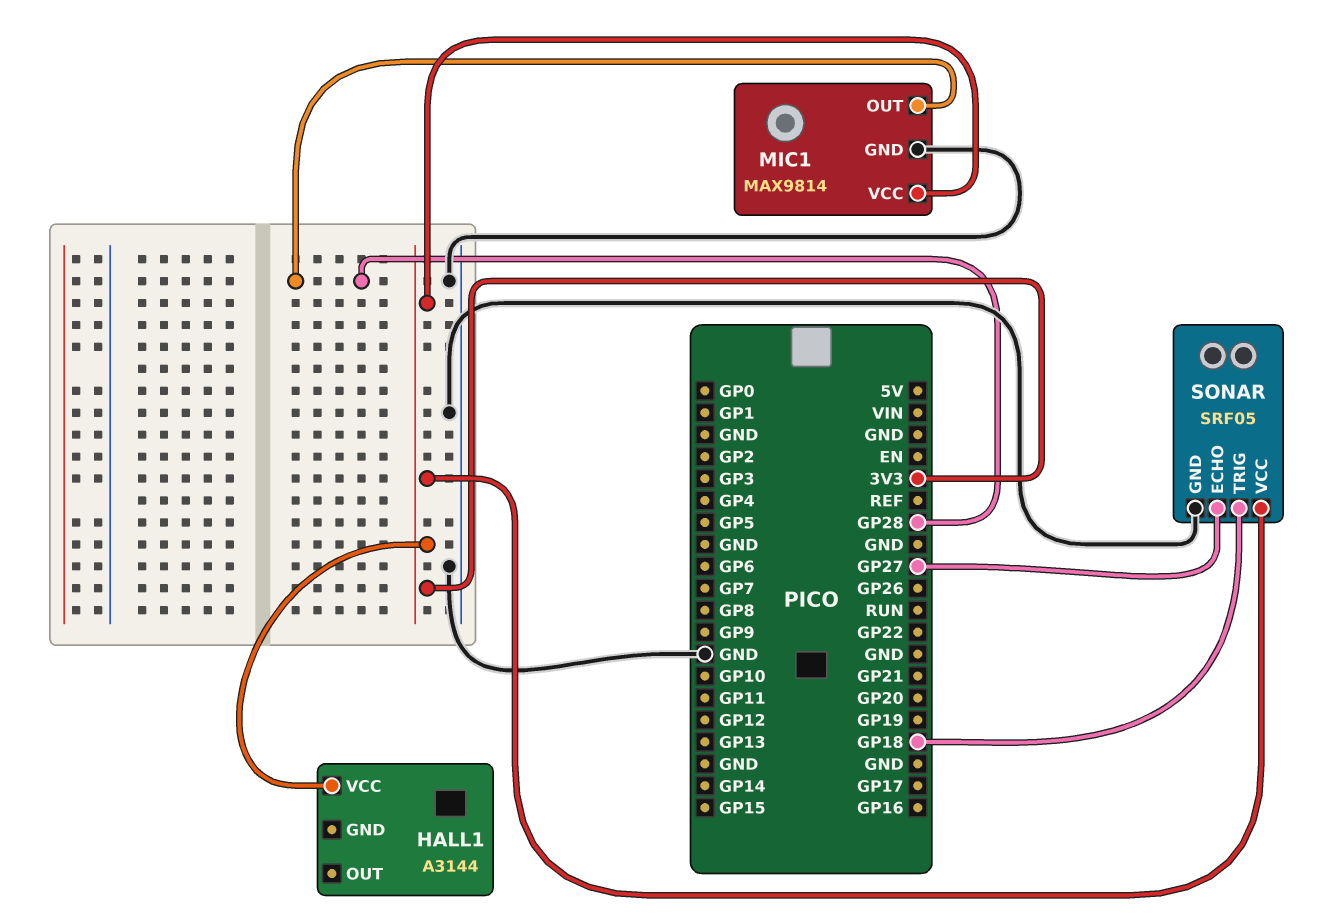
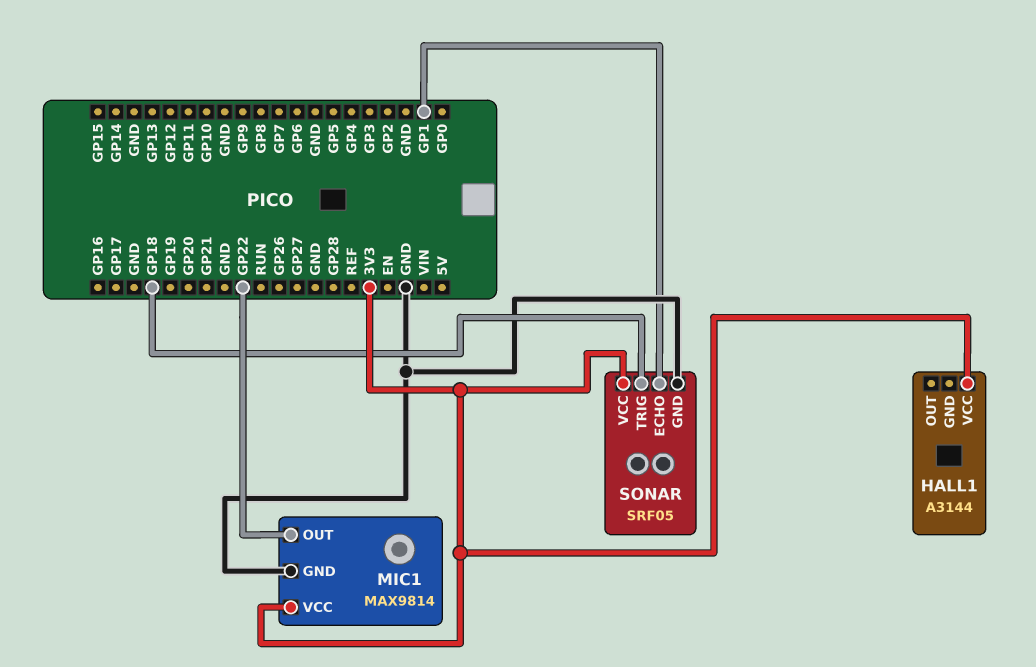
MIC1 pin OUT: GP28 -> GP22
SONAR pin ECHO: GP27 -> GP1

